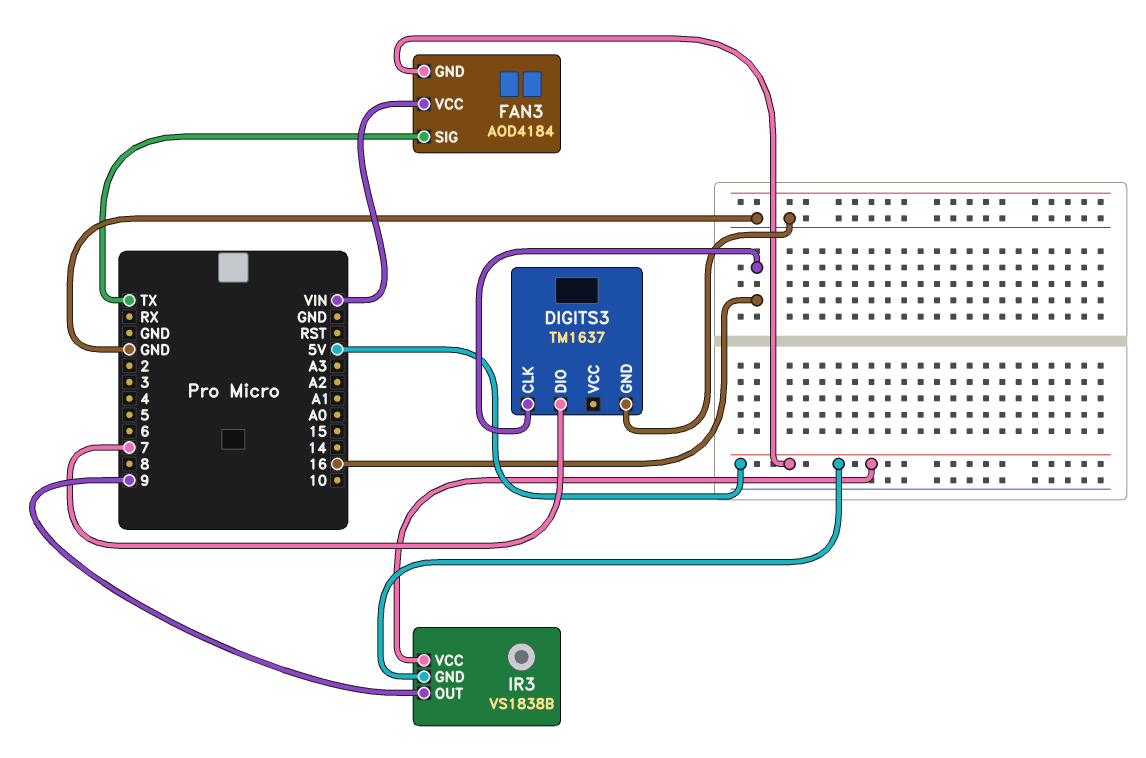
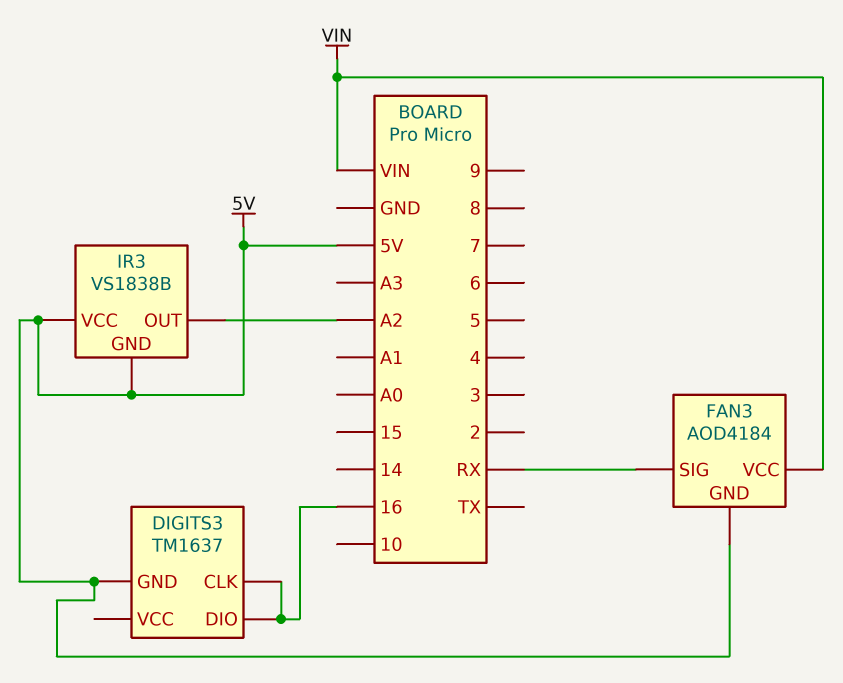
DIGITS3 pin DIO: 7 -> 16
DIGITS3 pin GND: GND -> 5V
FAN3 pin SIG: TX -> RX
IR3 pin OUT: 9 -> A2

